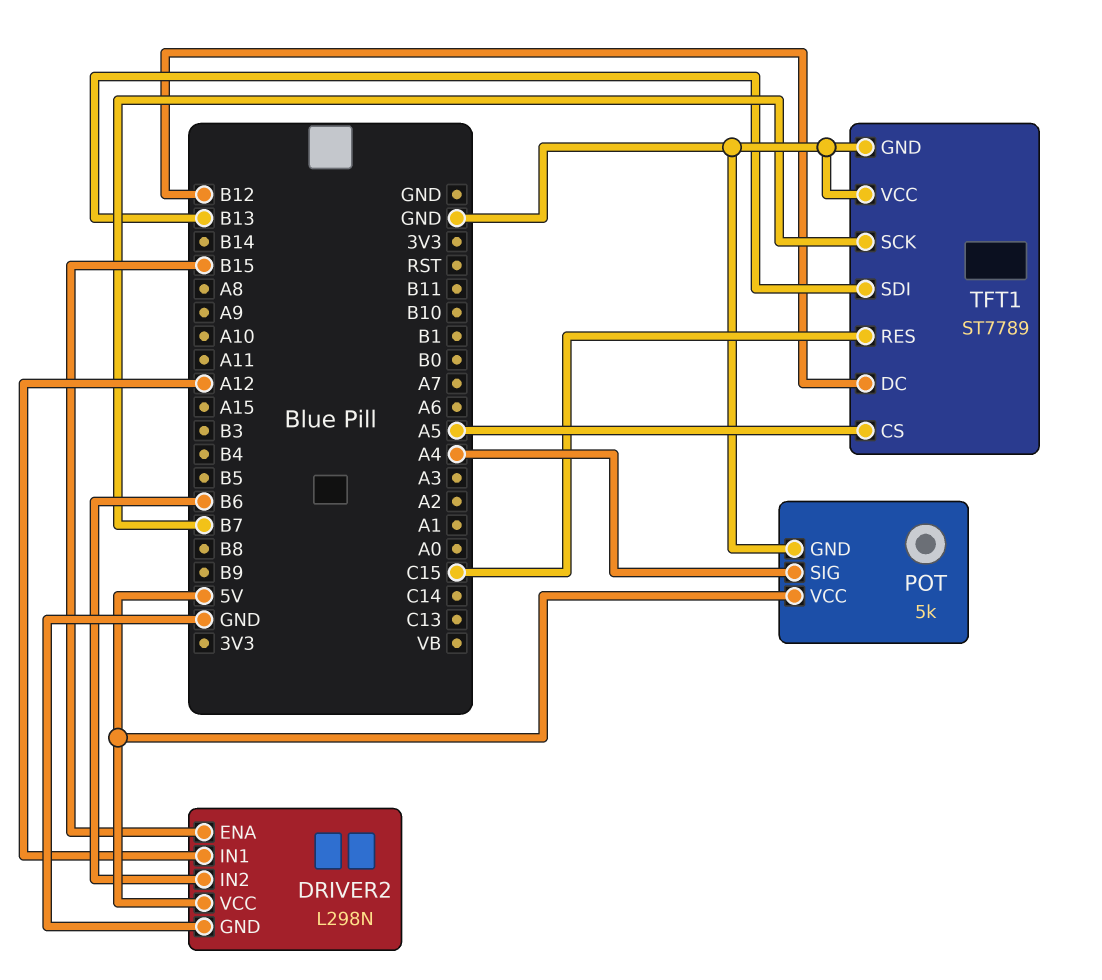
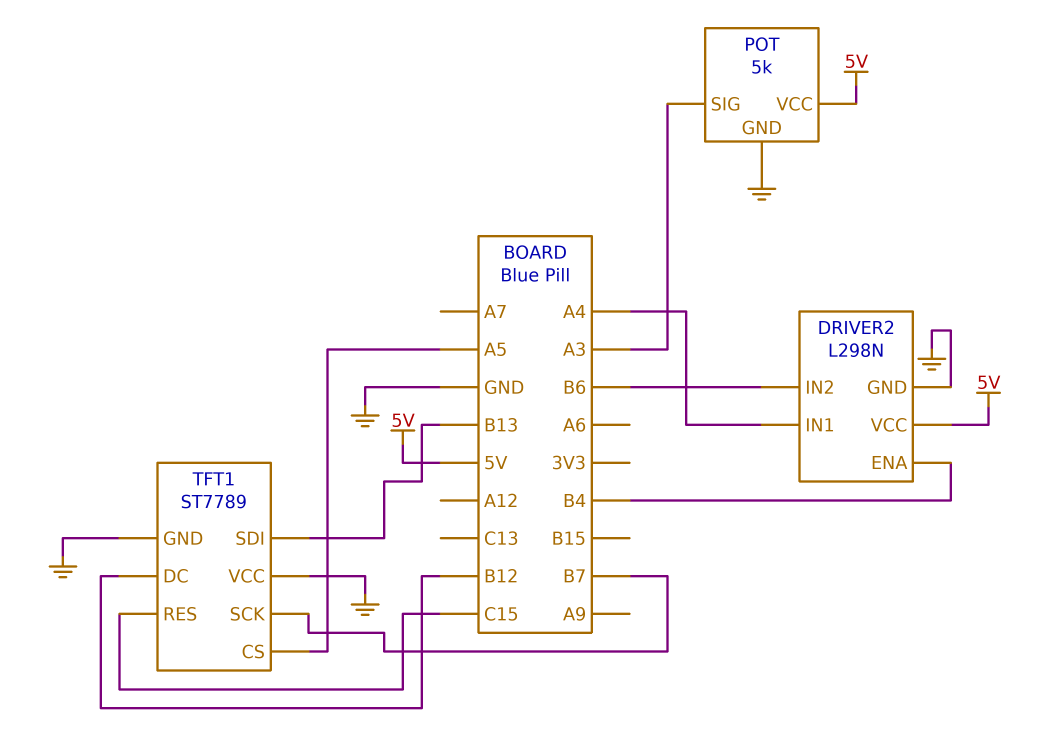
DRIVER2 pin ENA: B15 -> B4
DRIVER2 pin IN1: A12 -> A4
POT pin SIG: A4 -> A3

